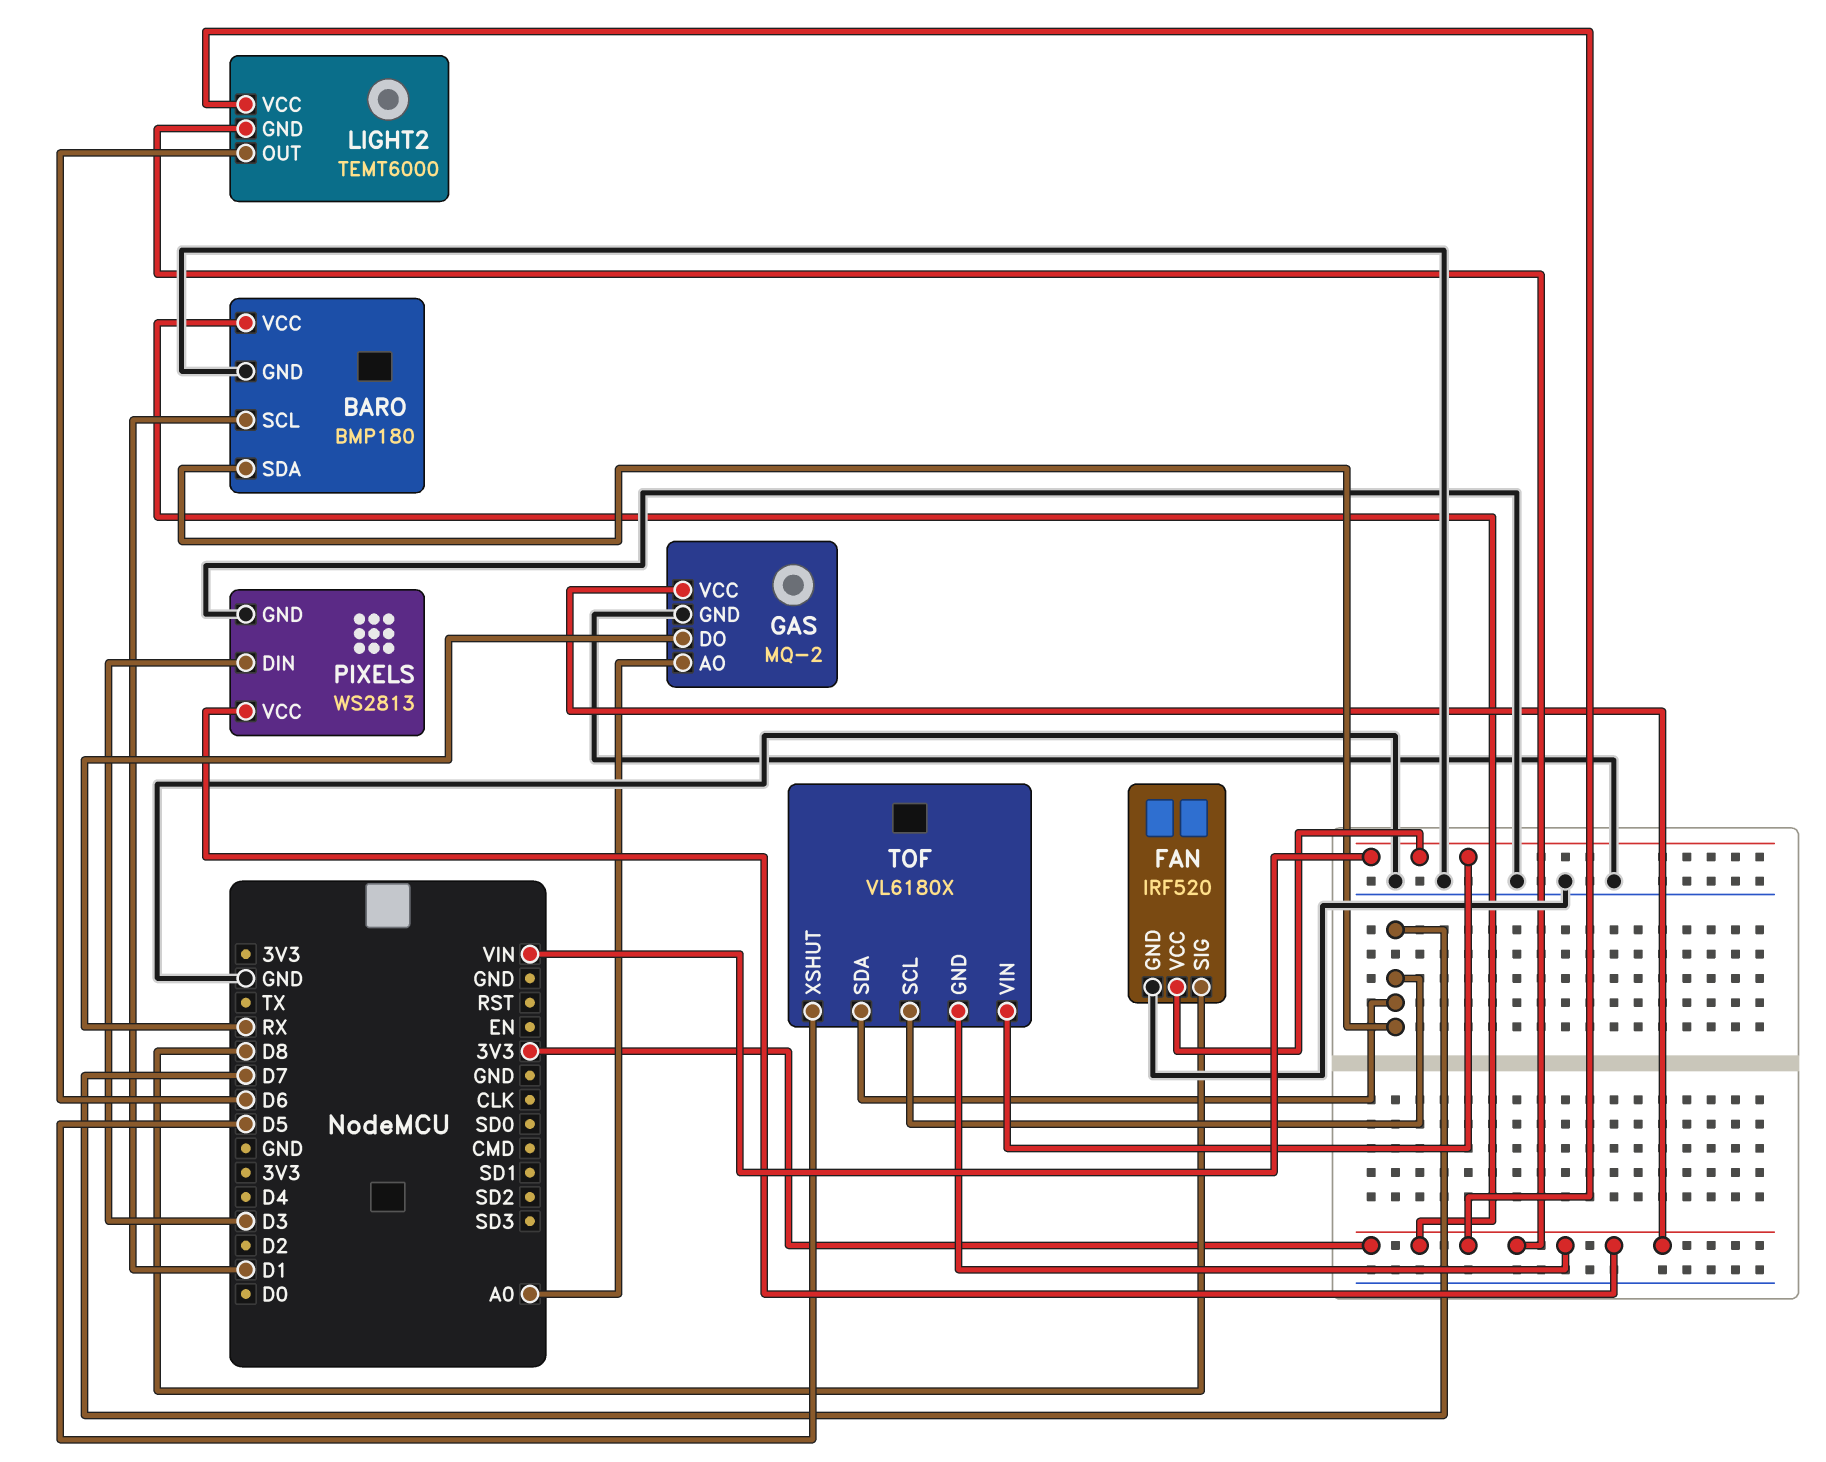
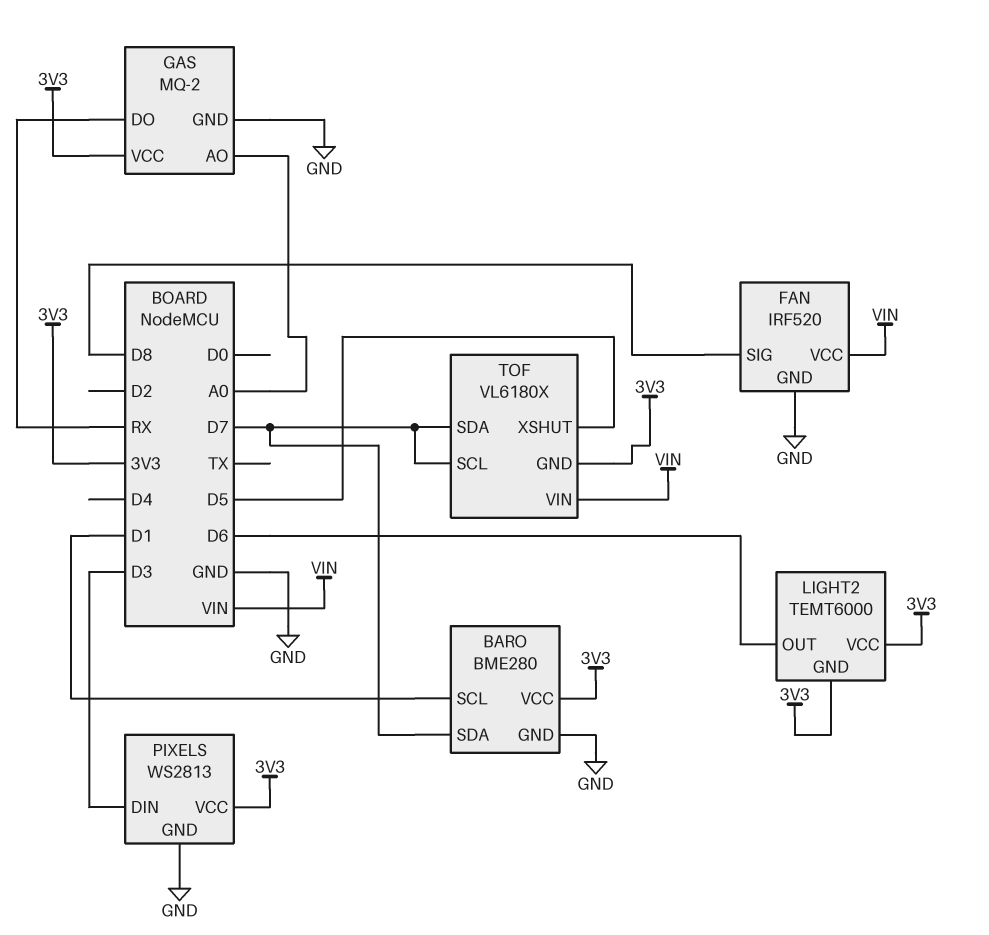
BARO: BMP180 -> BME280

